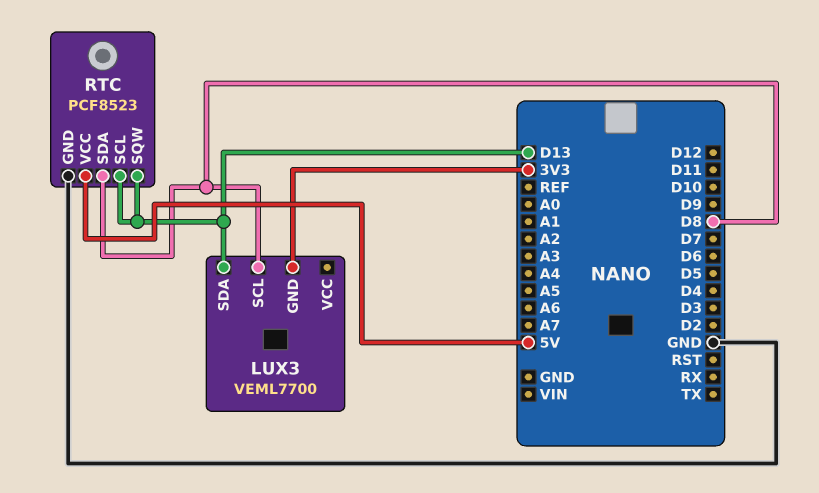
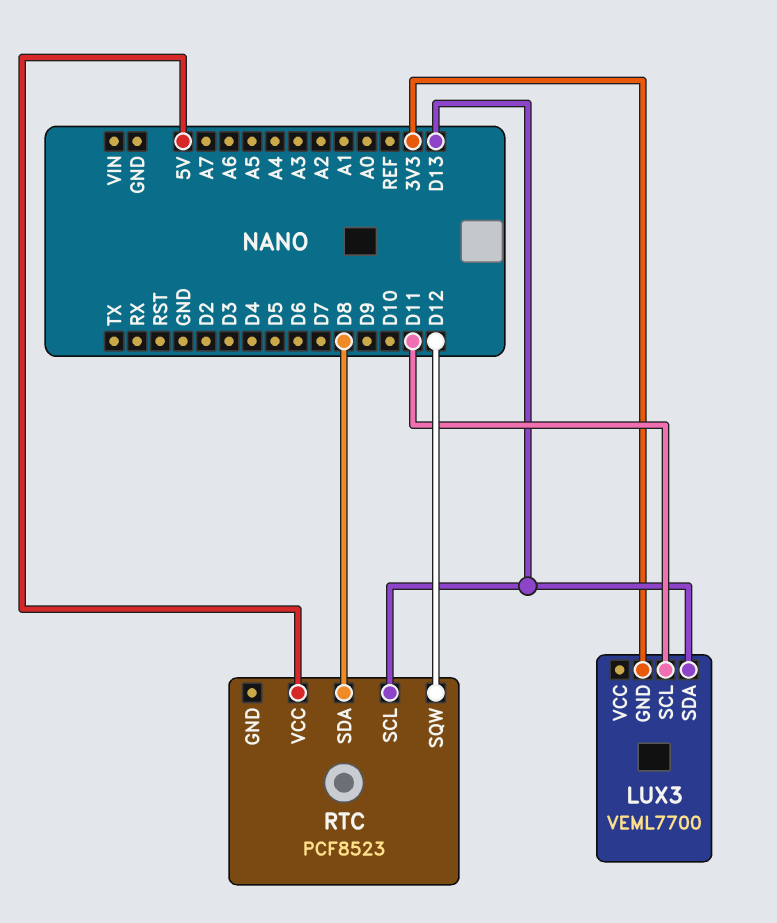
LUX3 pin SCL: D8 -> D11
RTC pin GND: GND -> none
RTC pin SQW: D13 -> D12

